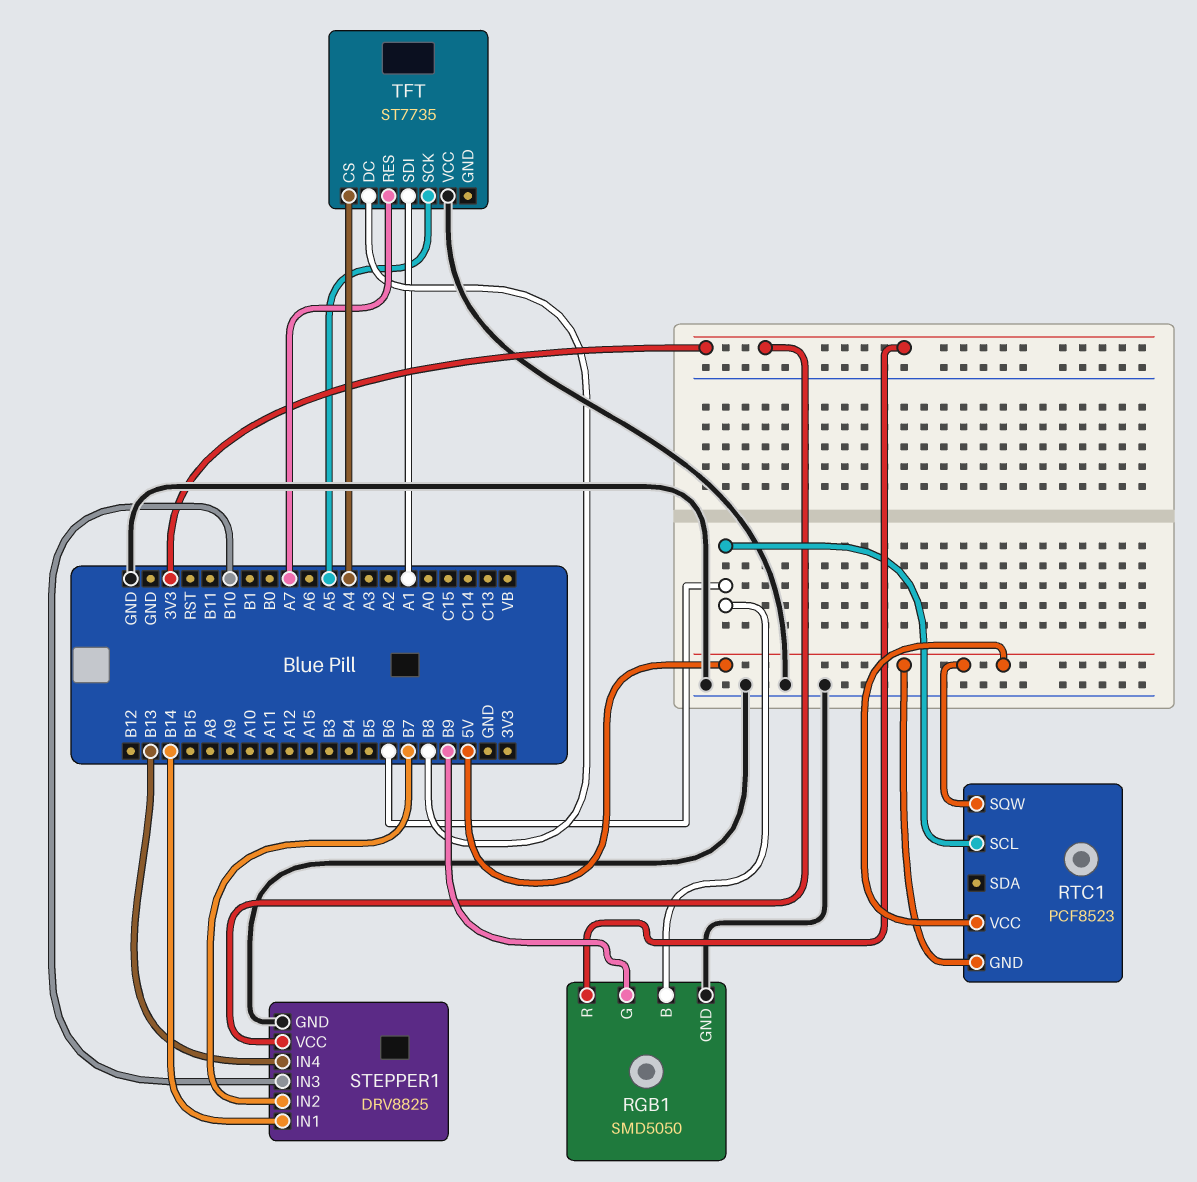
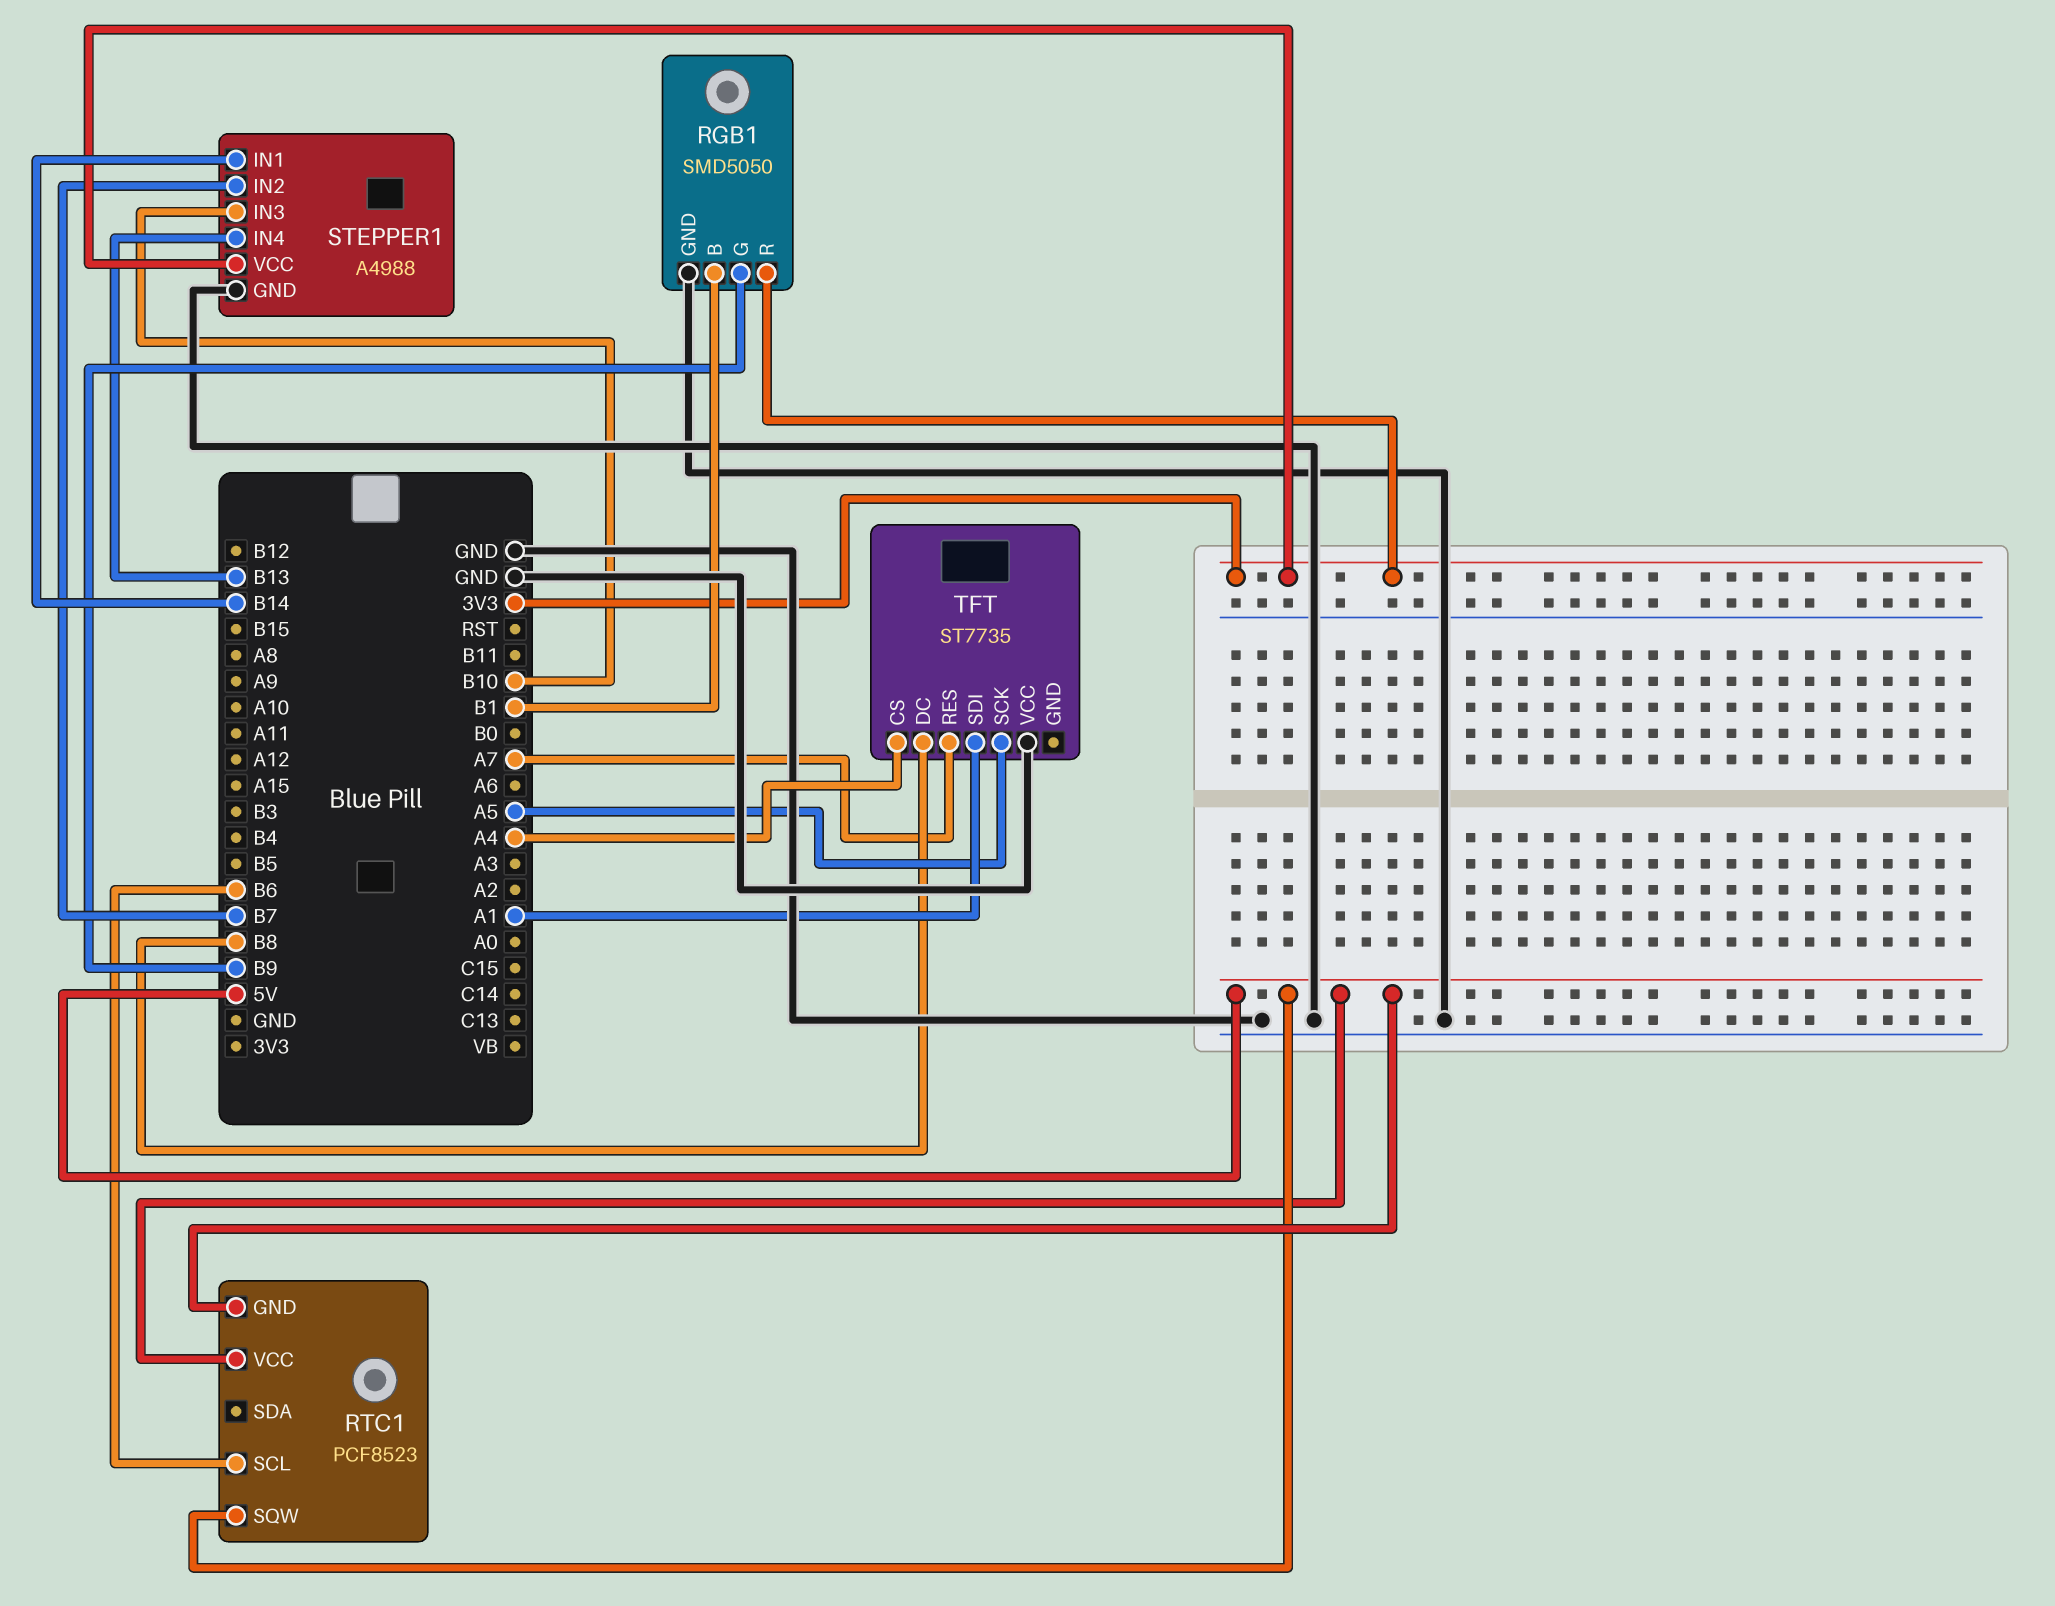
RGB1 pin B: B6 -> B1
STEPPER1: DRV8825 -> A4988

